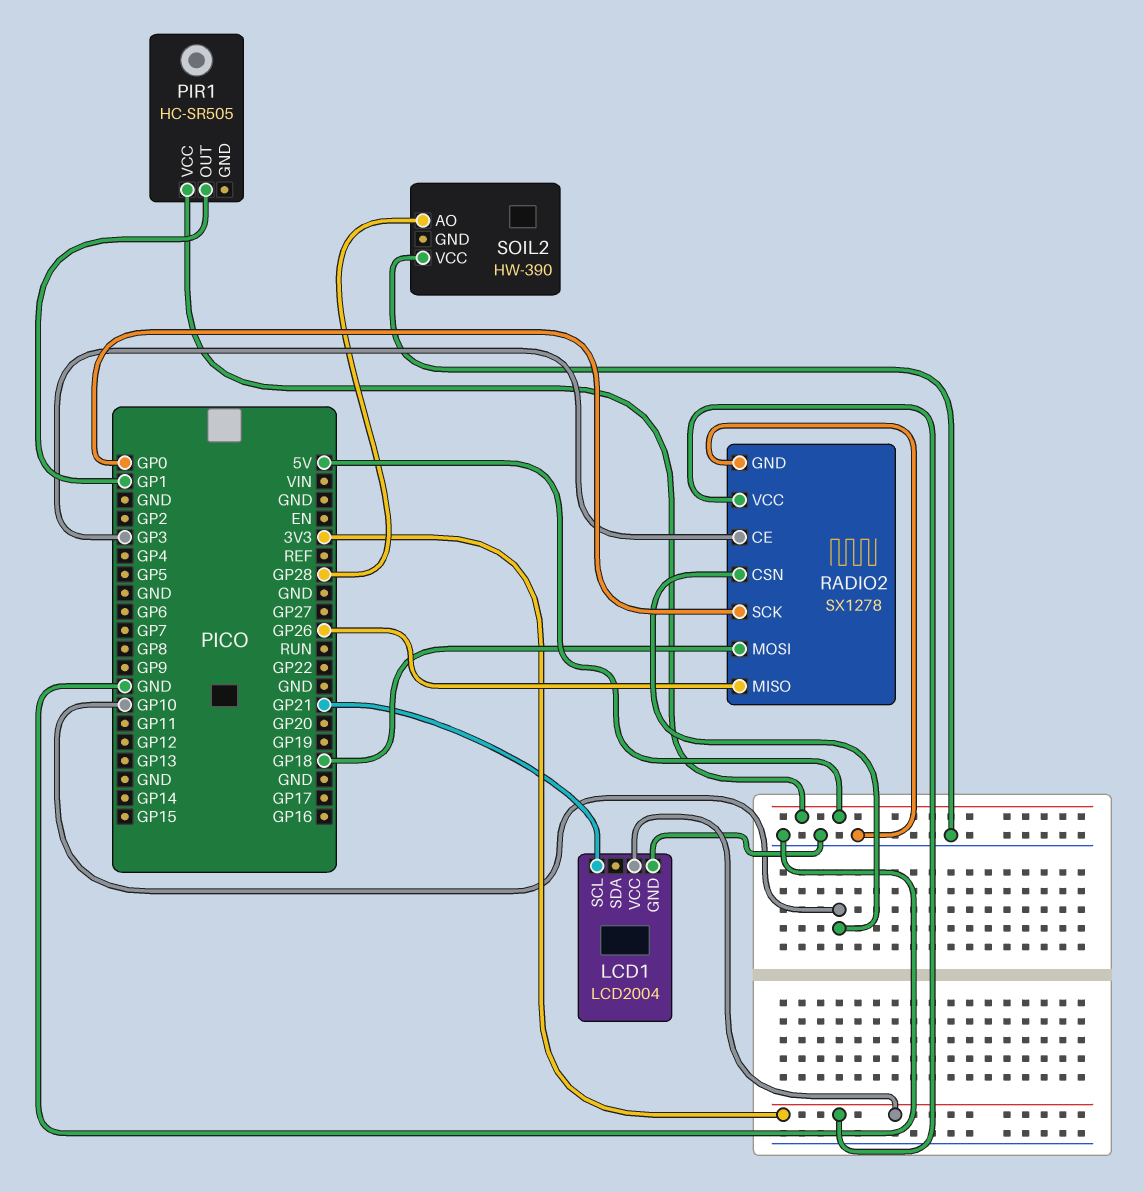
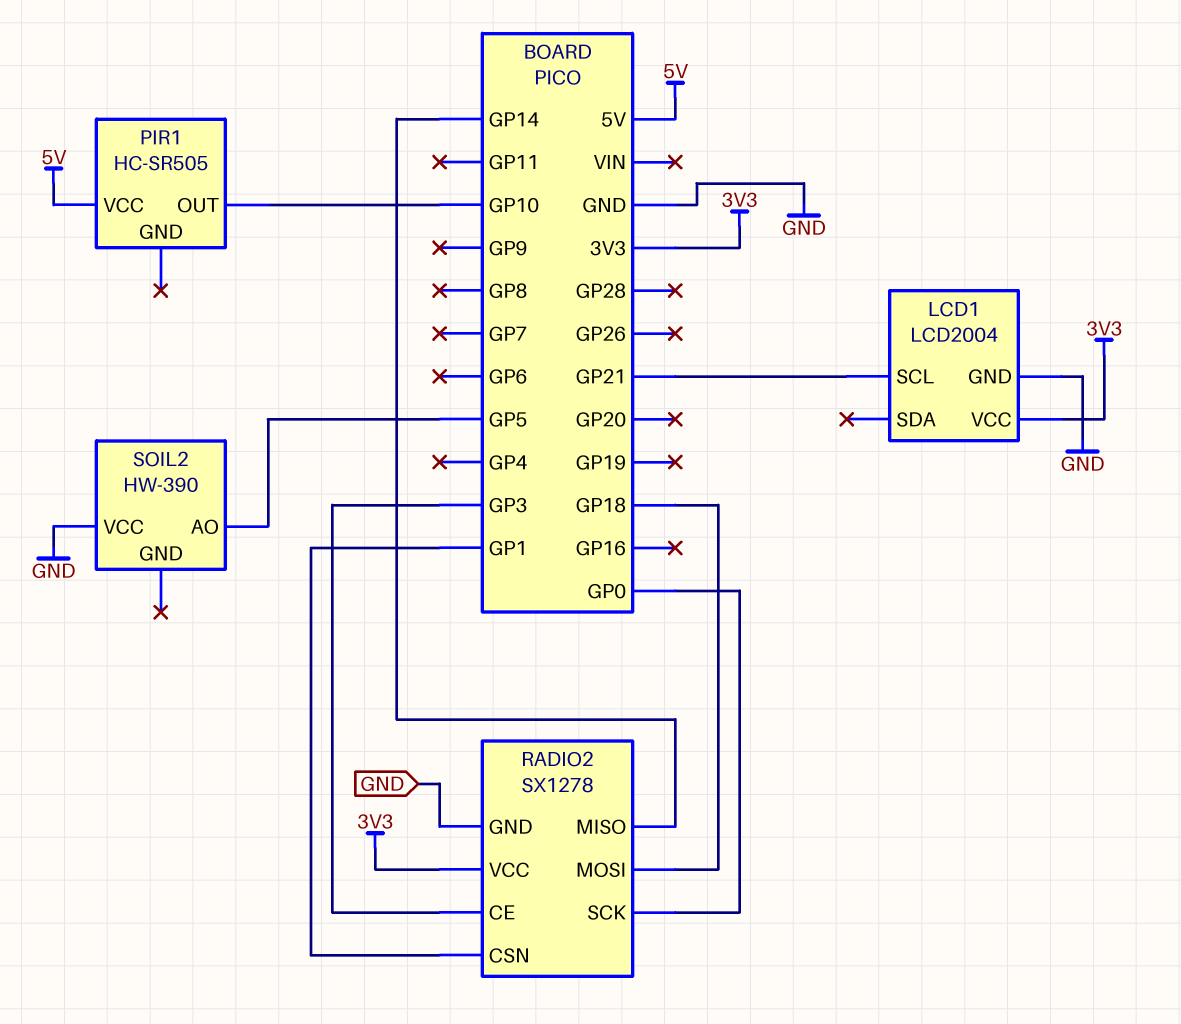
PIR1 pin OUT: GP1 -> GP10
RADIO2 pin CSN: GP10 -> GP1
RADIO2 pin MISO: GP26 -> GP14
SOIL2 pin AO: GP28 -> GP5

